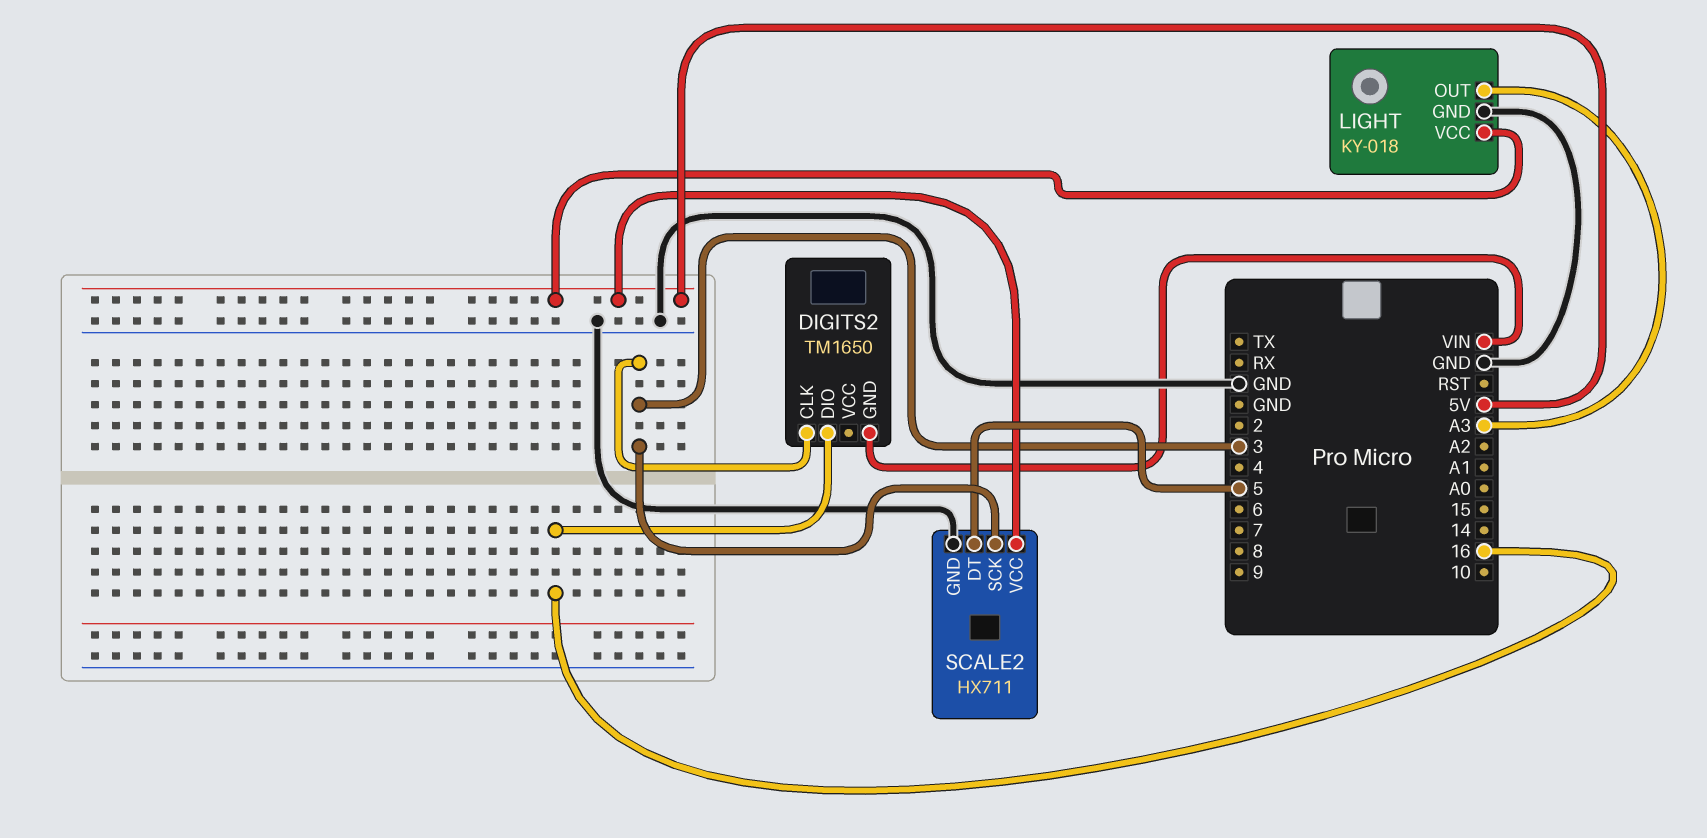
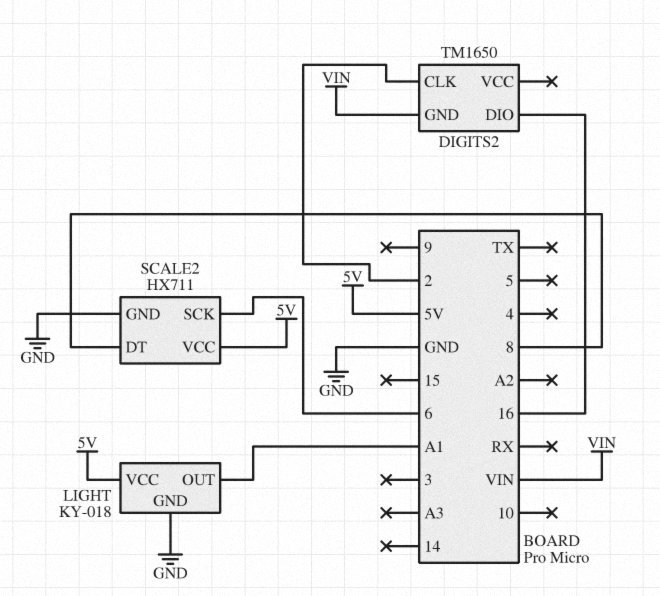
DIGITS2 pin CLK: 3 -> 2
LIGHT pin OUT: A3 -> A1
SCALE2 pin DT: 5 -> 8
SCALE2 pin SCK: 3 -> 6

